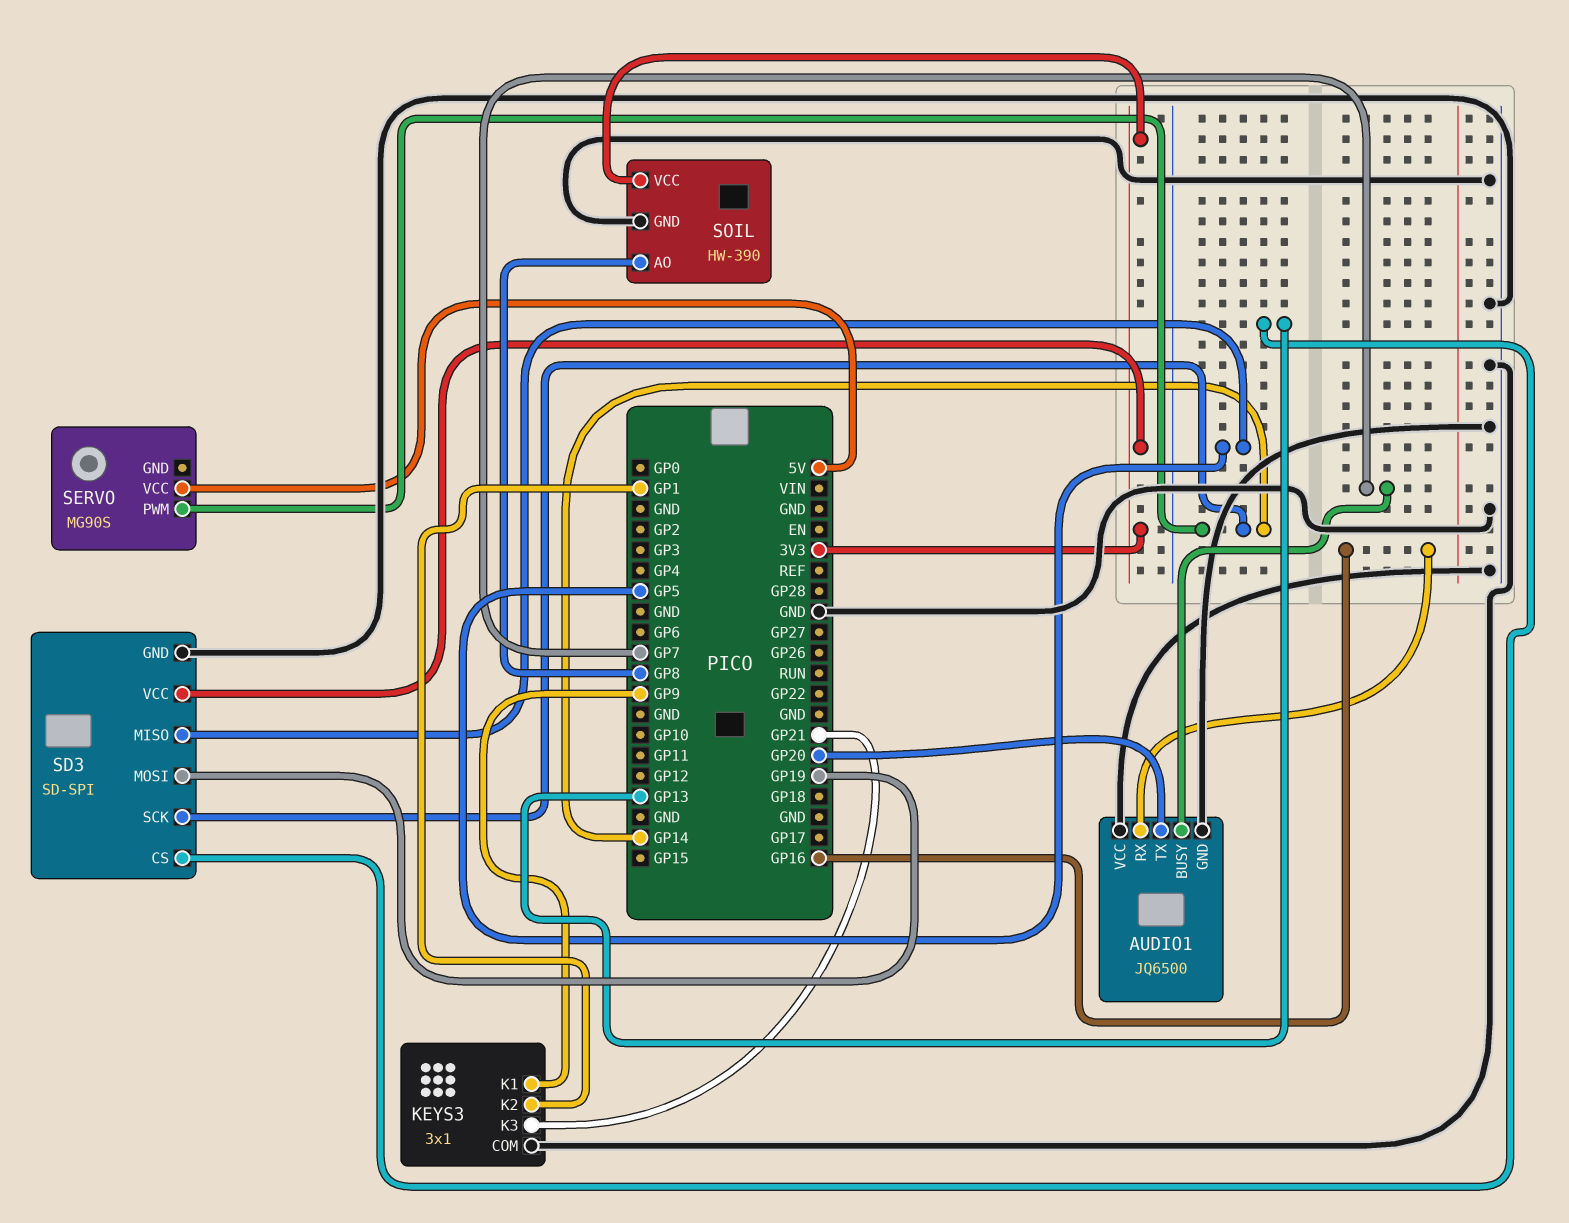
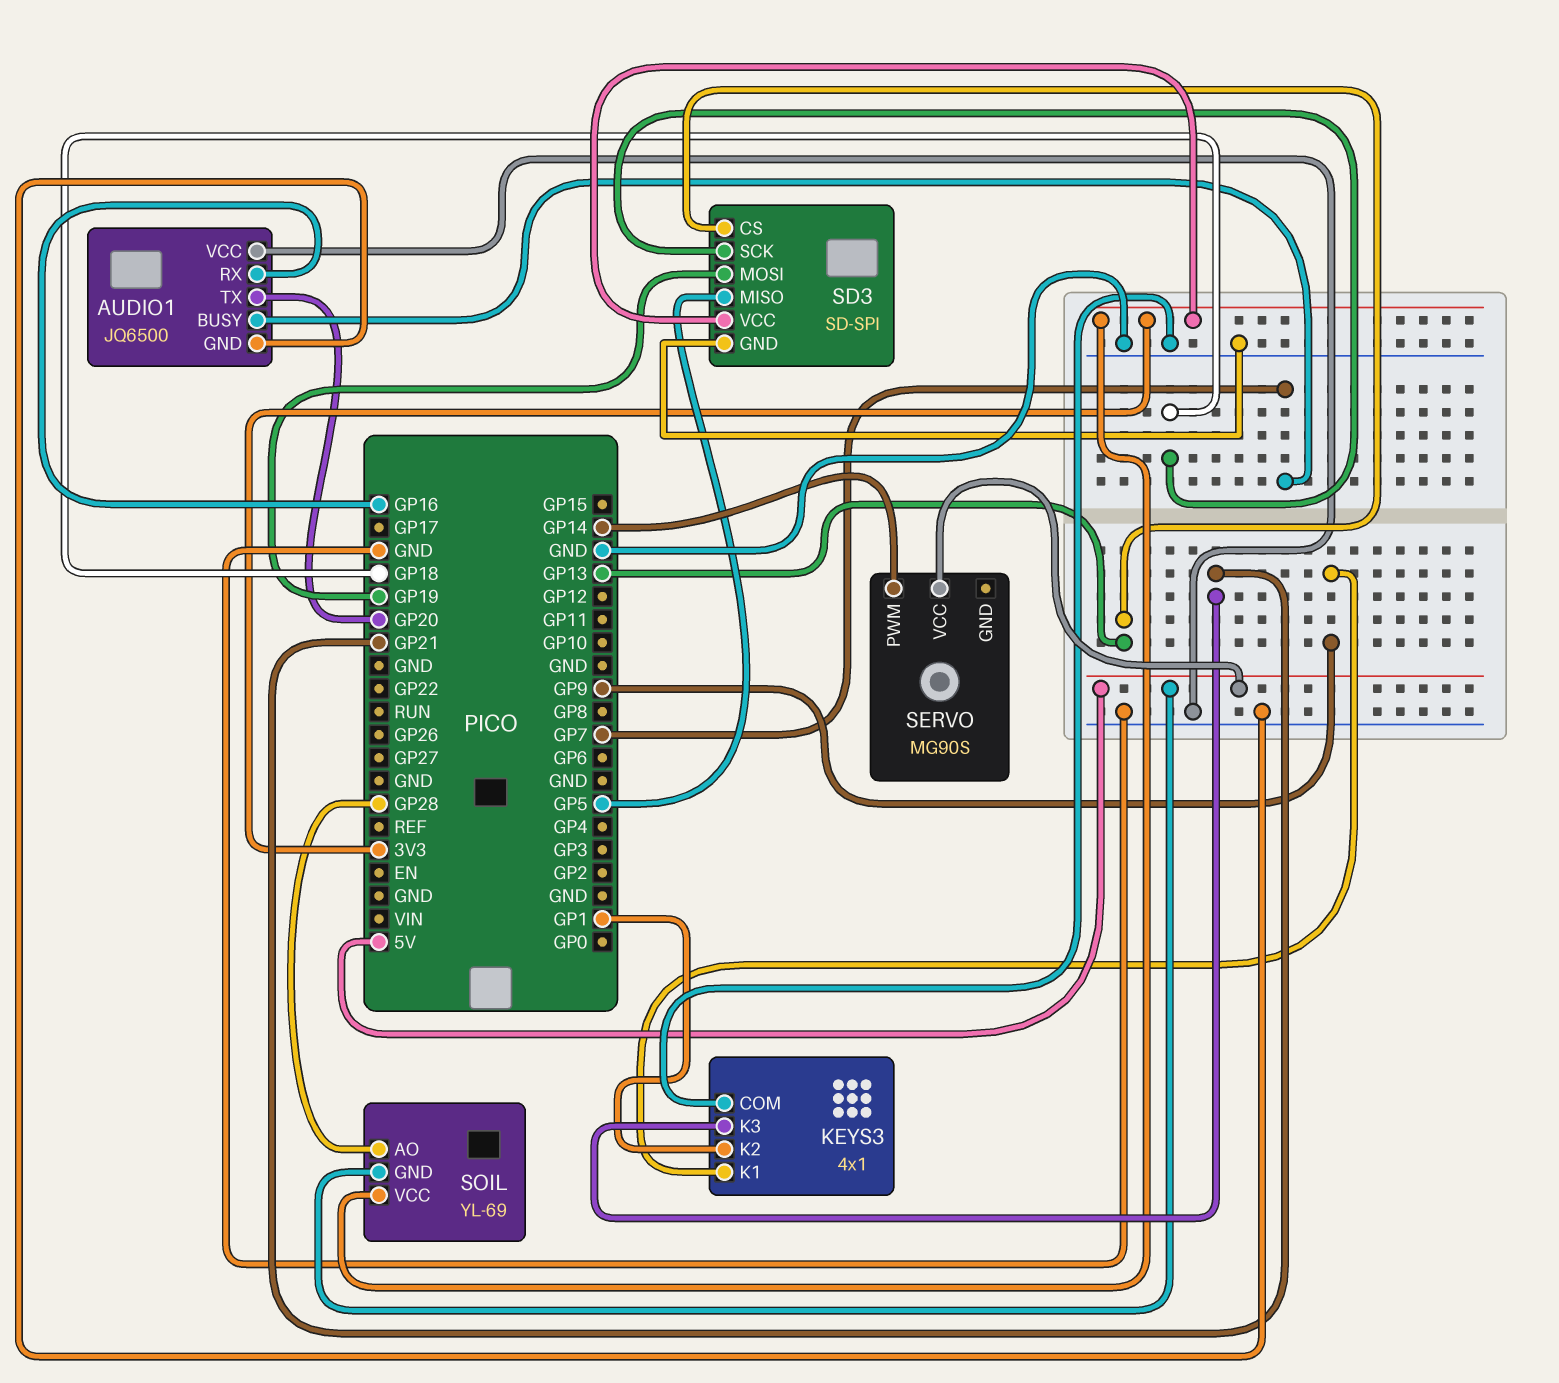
KEYS3: 3x1 -> 4x1
SD3 pin SCK: GP14 -> GP18
SOIL: HW-390 -> YL-69
SOIL pin AO: GP8 -> GP28
SOIL pin GND: GND -> 5V

